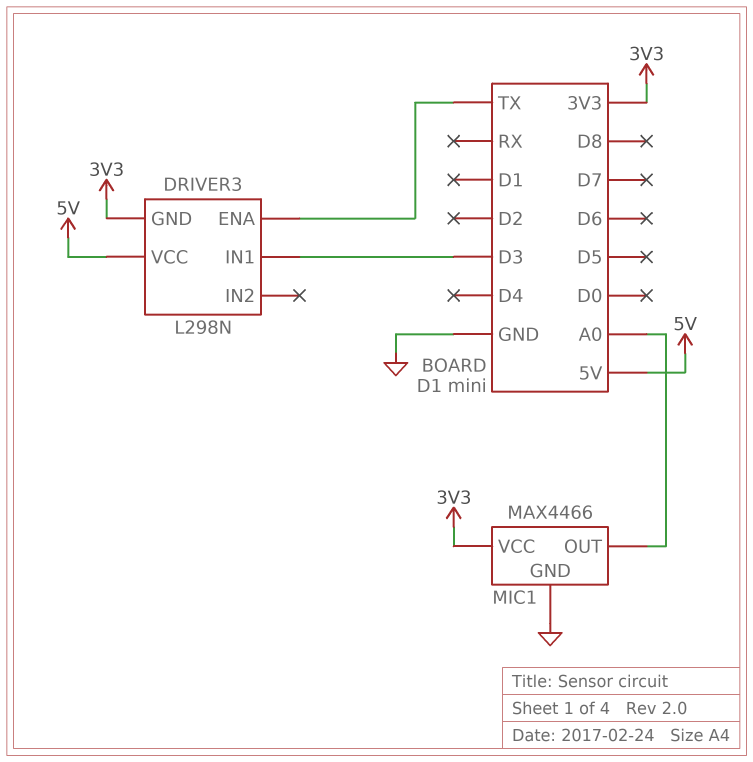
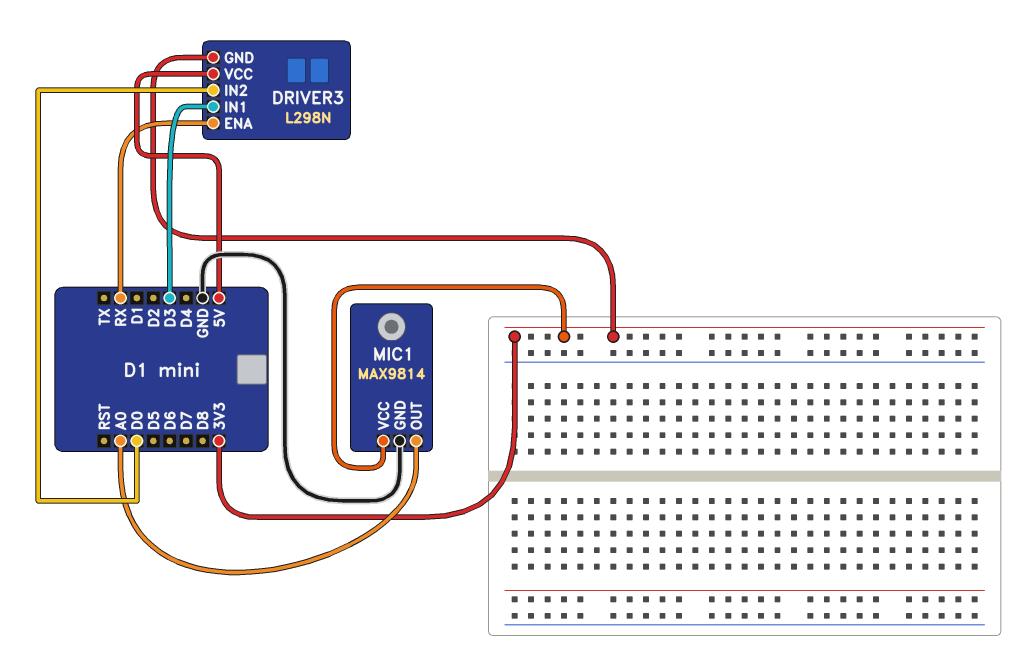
DRIVER3 pin ENA: TX -> RX
DRIVER3 pin IN2: none -> D0
MIC1: MAX4466 -> MAX9814

